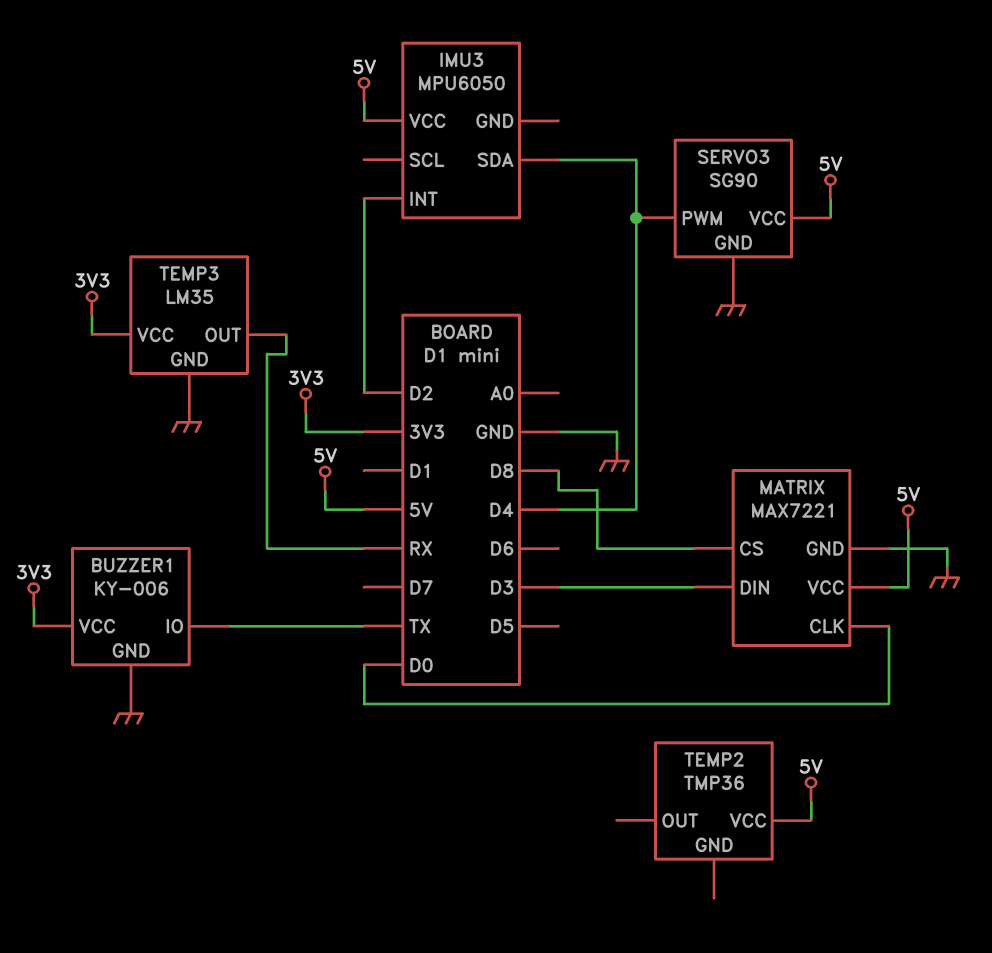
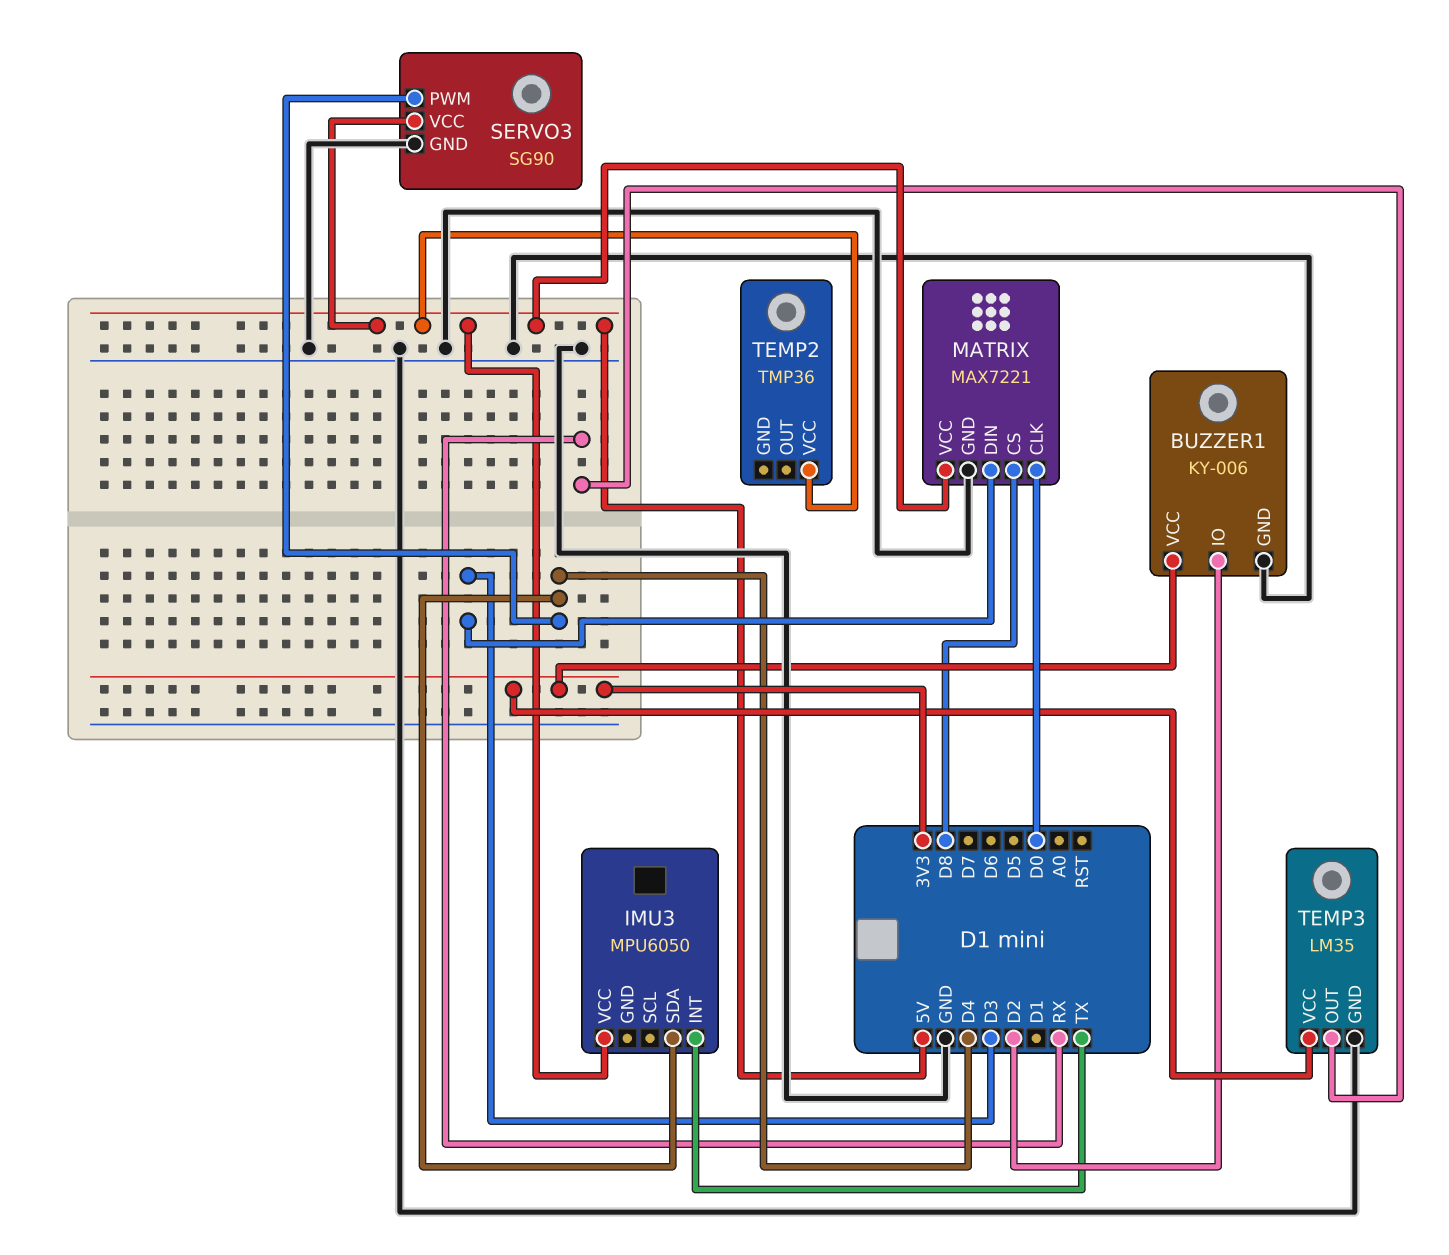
BUZZER1 pin IO: TX -> D2
IMU3 pin INT: D2 -> TX

